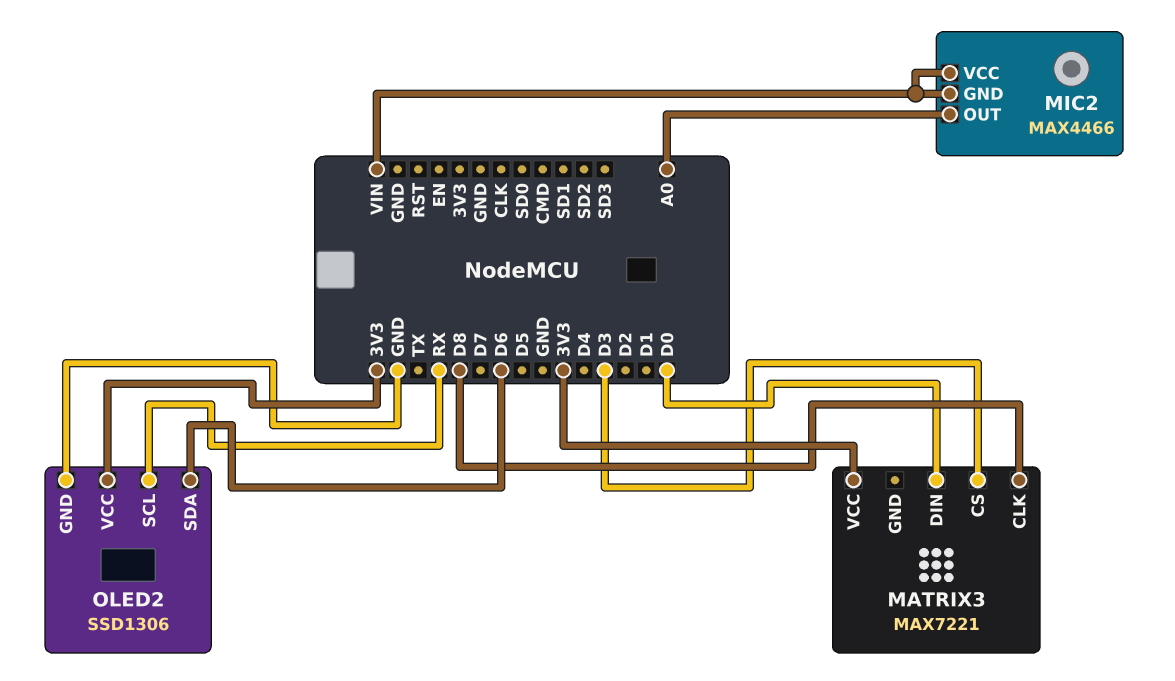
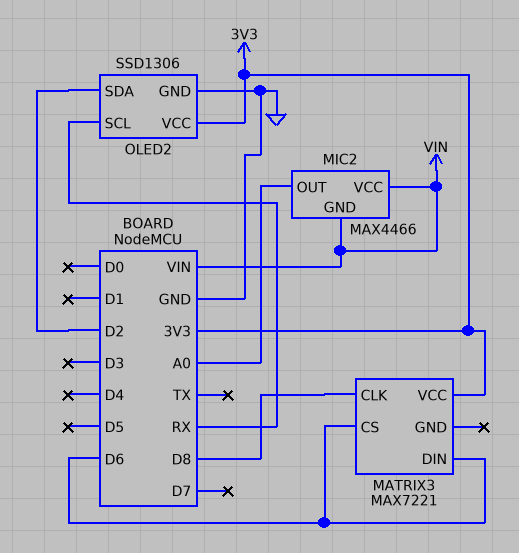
MATRIX3 pin CS: D3 -> D6
MATRIX3 pin DIN: D0 -> D6
OLED2 pin SDA: D6 -> D2

